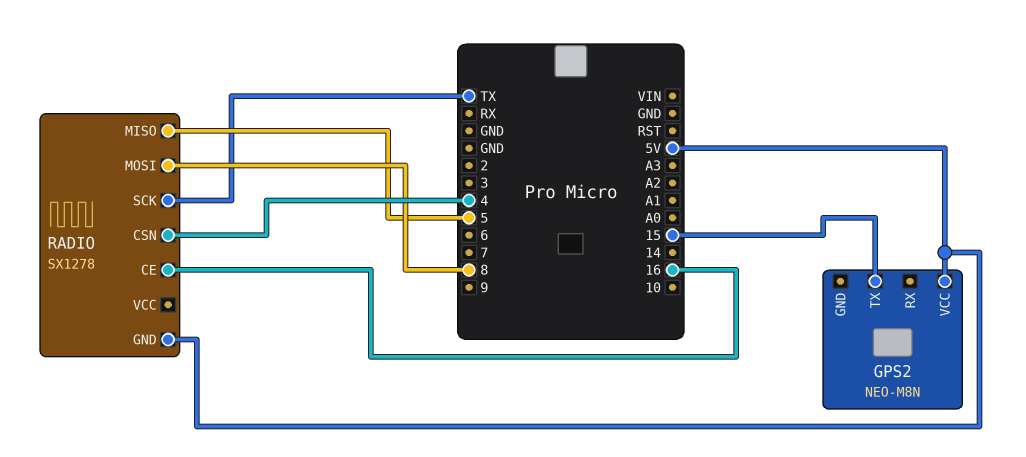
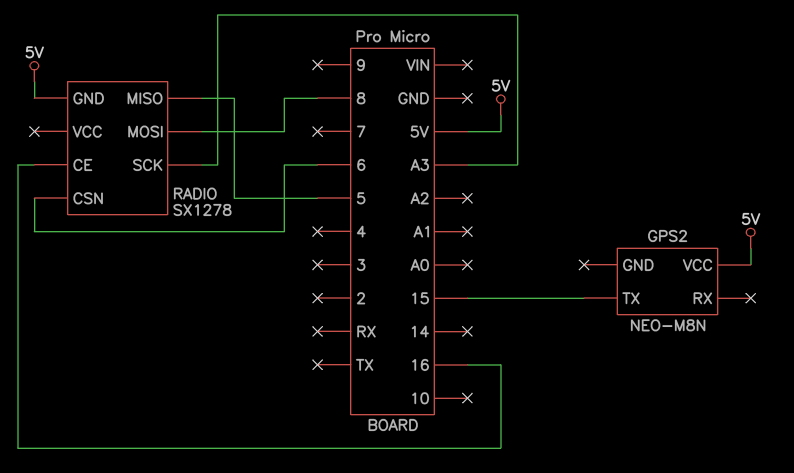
RADIO pin CSN: 4 -> 6
RADIO pin SCK: TX -> A3

